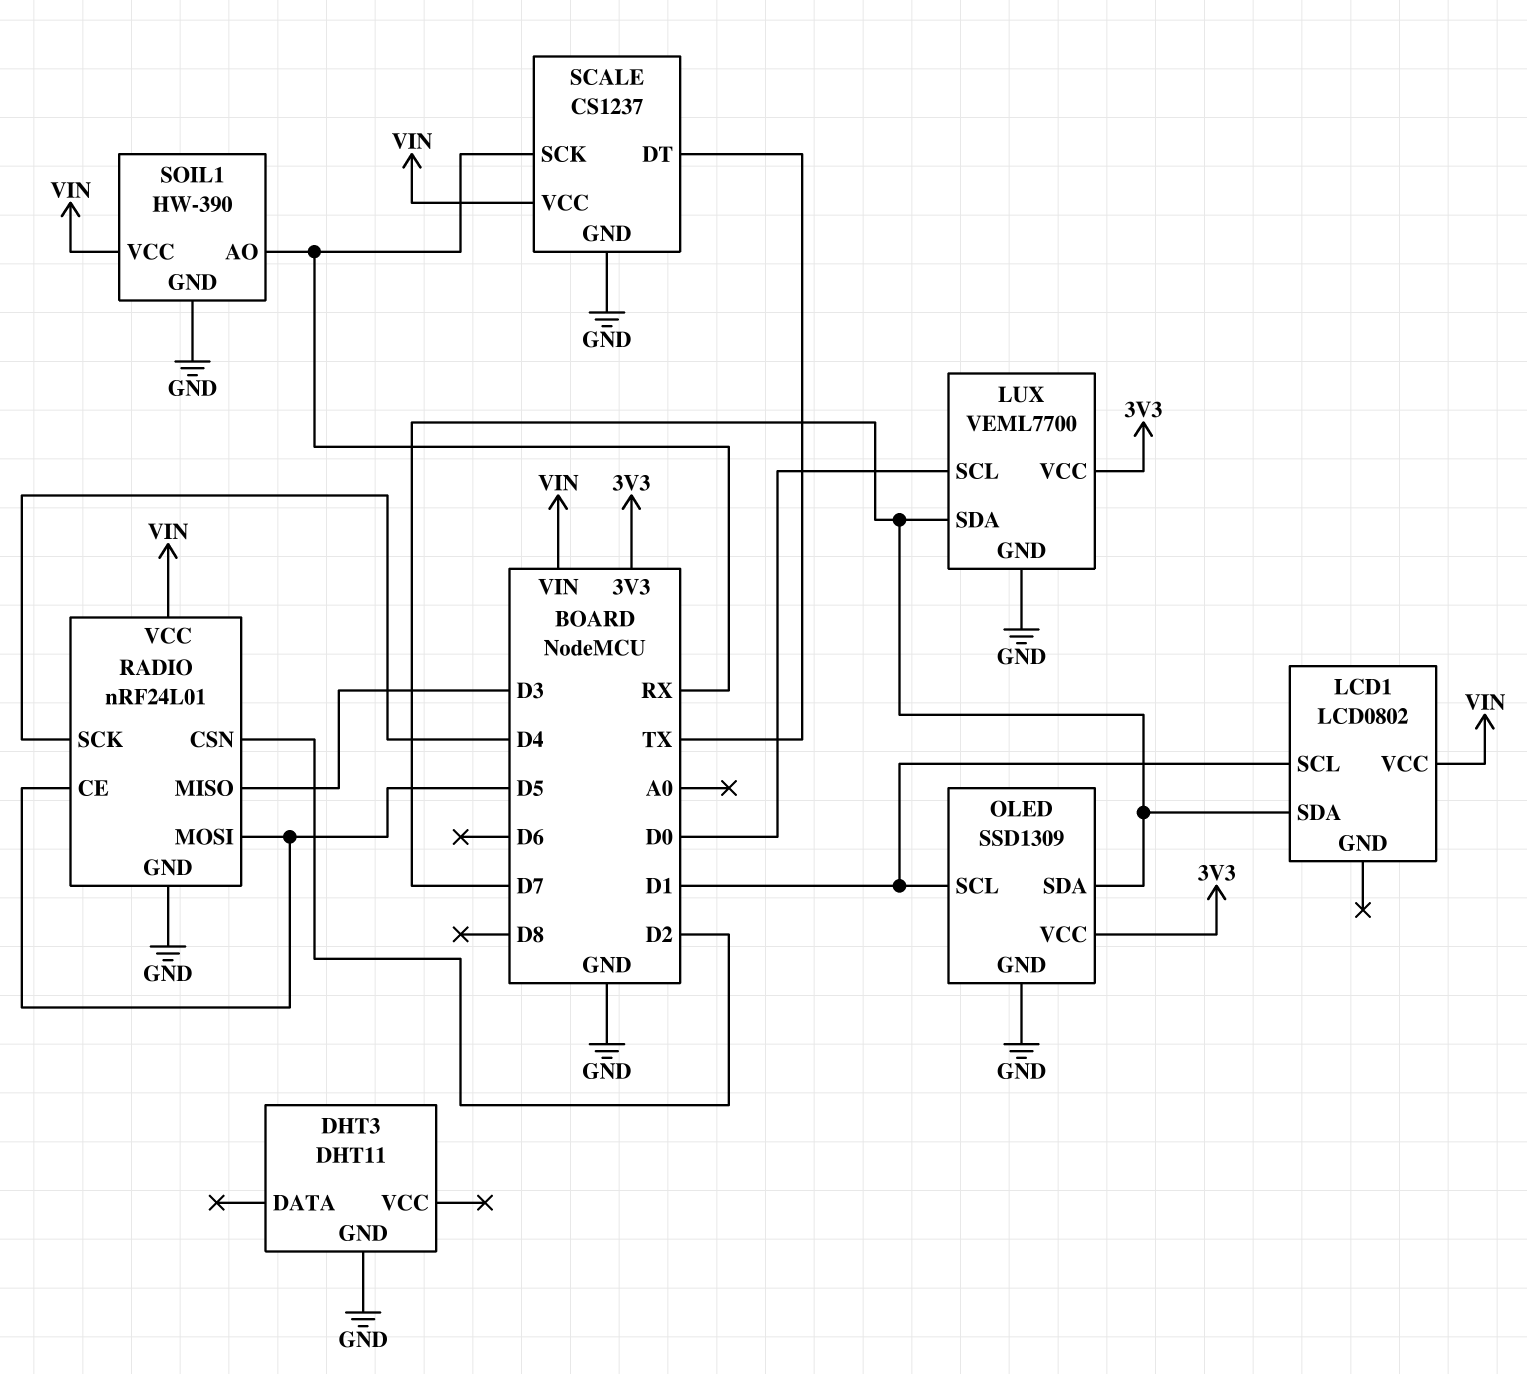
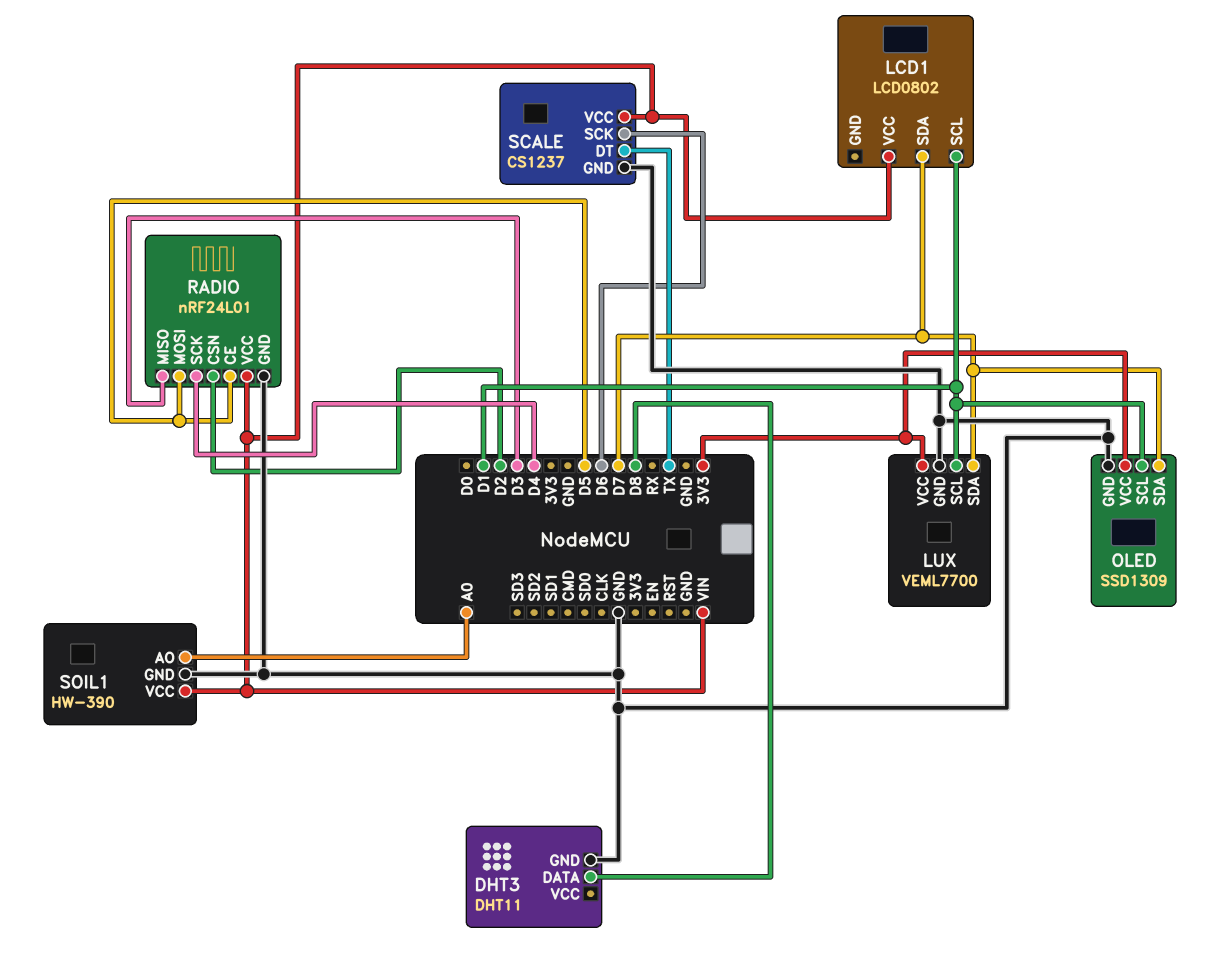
DHT3 pin DATA: none -> D8
LUX pin SCL: D0 -> D1
SCALE pin SCK: RX -> D6
SOIL1 pin AO: RX -> A0

